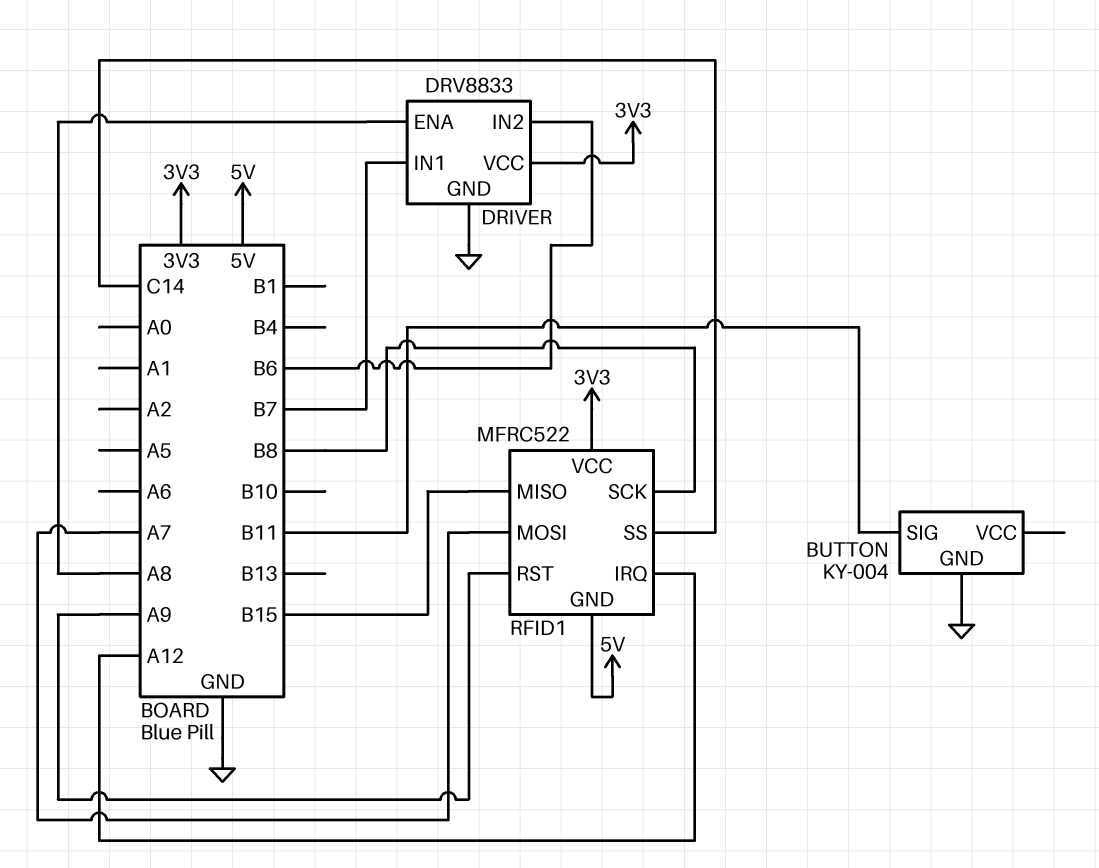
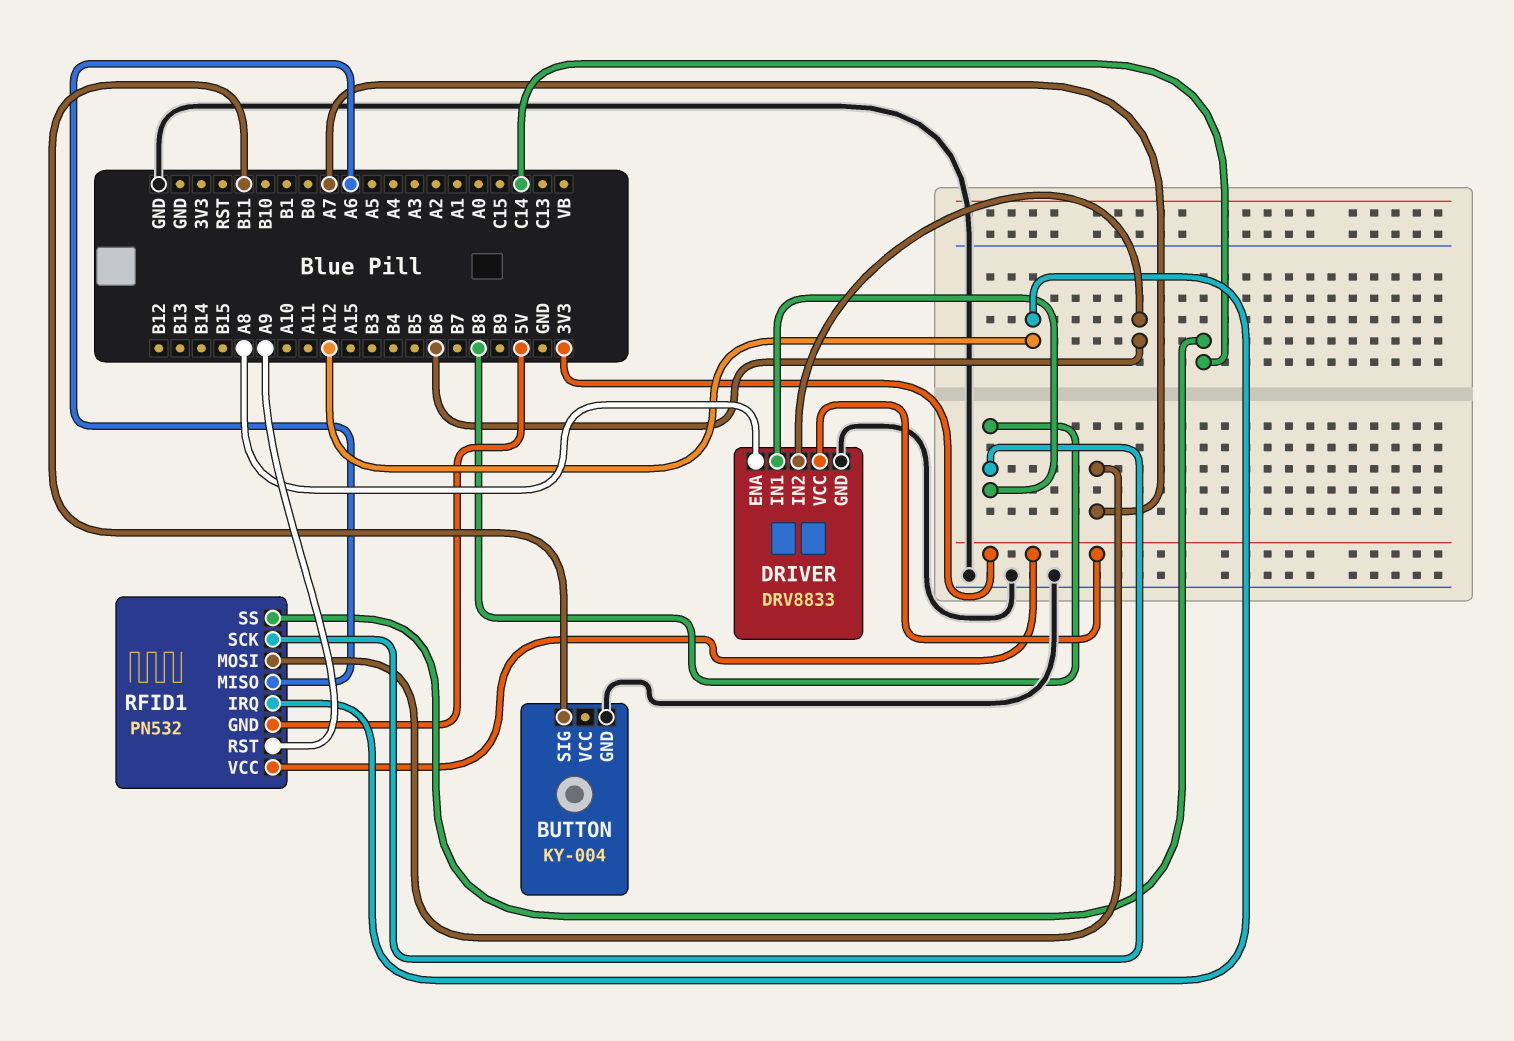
DRIVER pin IN1: B7 -> B8
RFID1: MFRC522 -> PN532
RFID1 pin MISO: B15 -> A6

